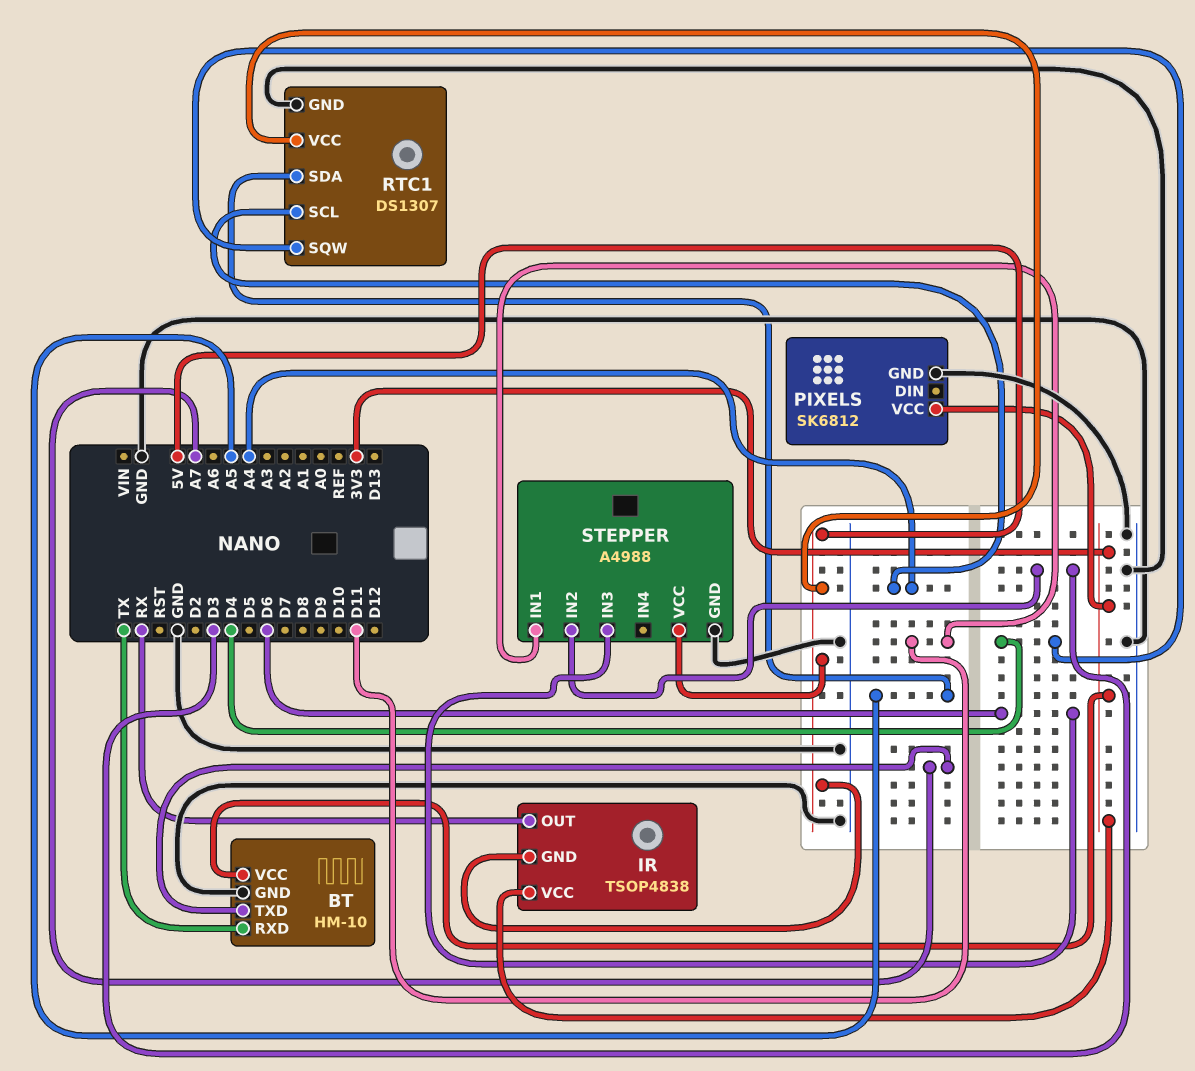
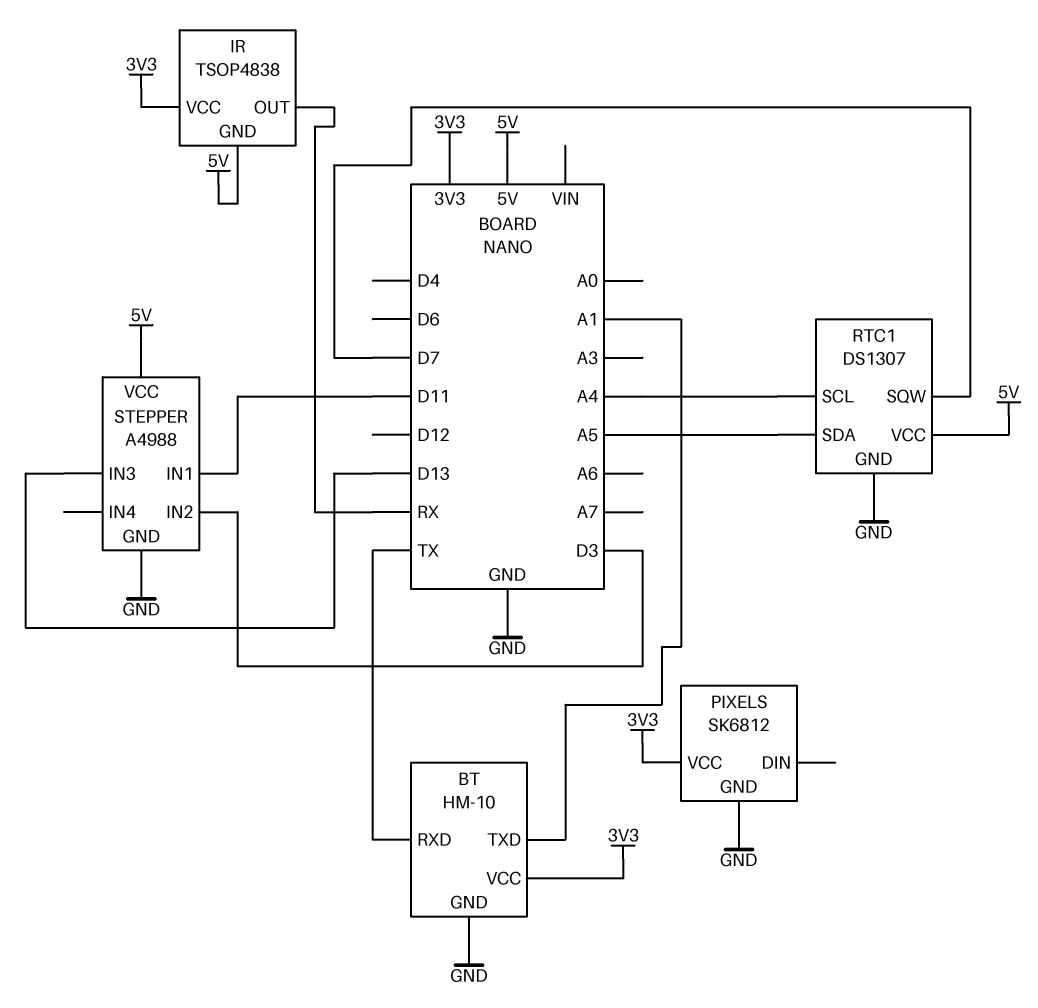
BT pin TXD: A7 -> A1
RTC1 pin SQW: D4 -> D7
STEPPER pin IN3: D6 -> D13

